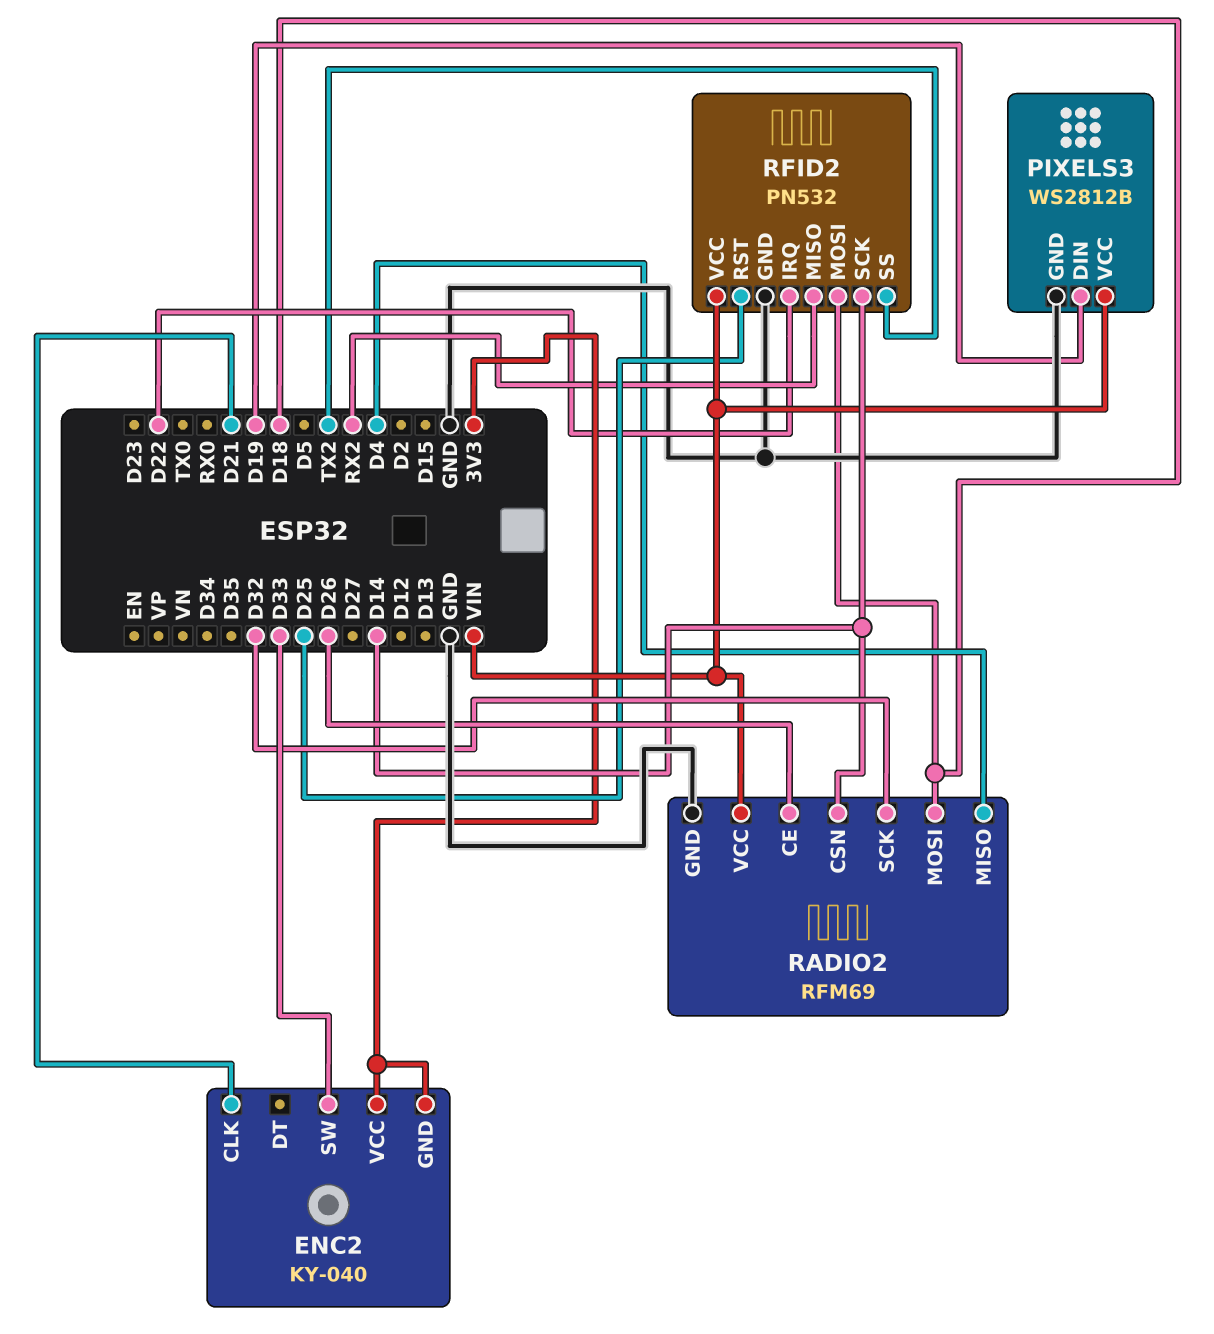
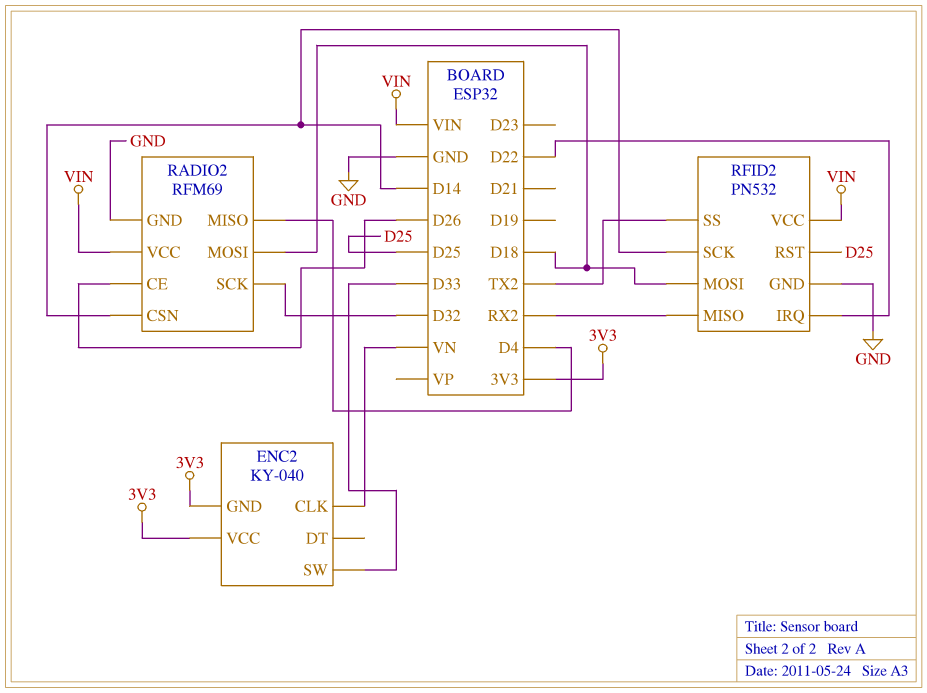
ENC2 pin CLK: D21 -> VN
PIXELS3: WS2812B -> none
PIXELS3 pin DIN: D19 -> none
PIXELS3 pin GND: GND -> none
PIXELS3 pin VCC: VIN -> none

